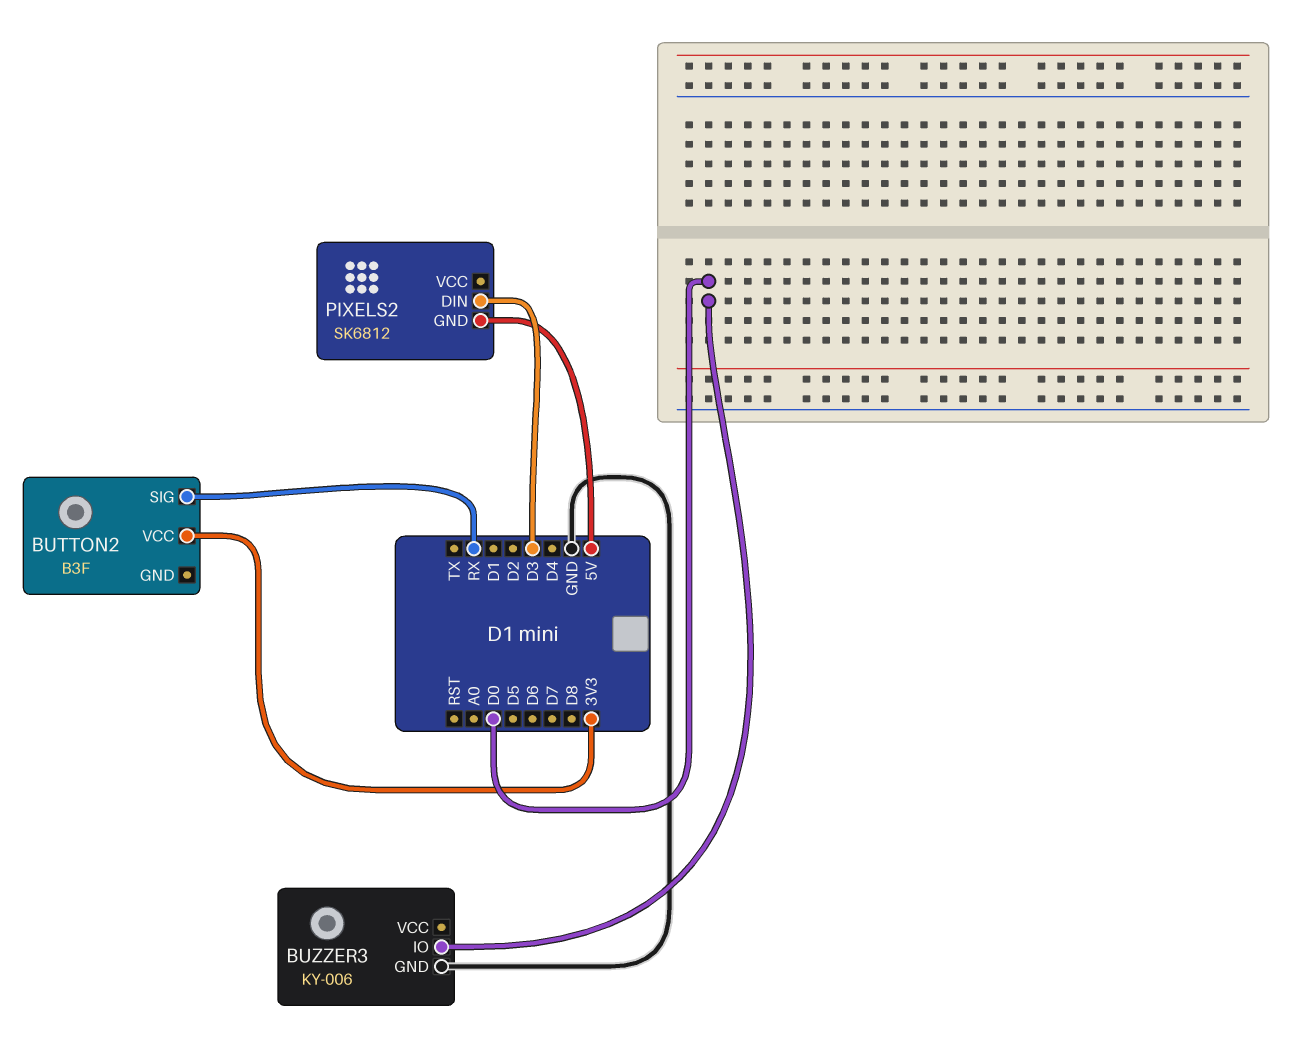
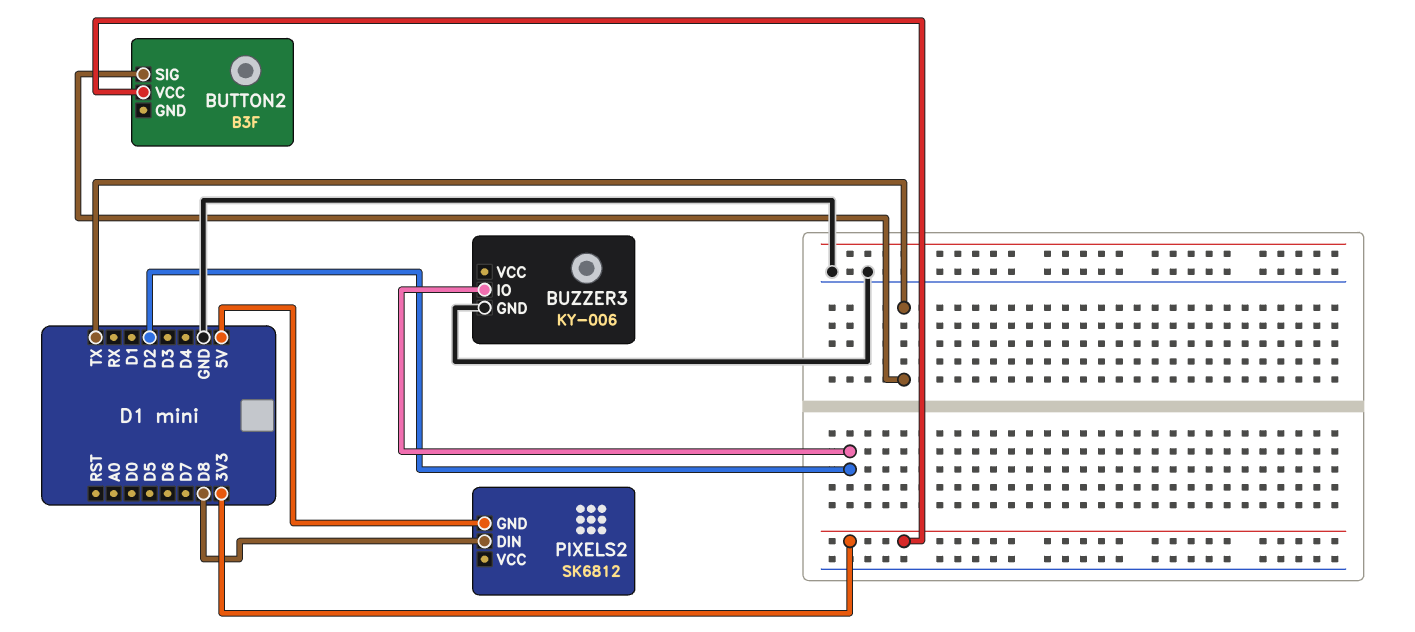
BUTTON2 pin SIG: RX -> TX
BUZZER3 pin IO: D0 -> D2
PIXELS2 pin DIN: D3 -> D8

